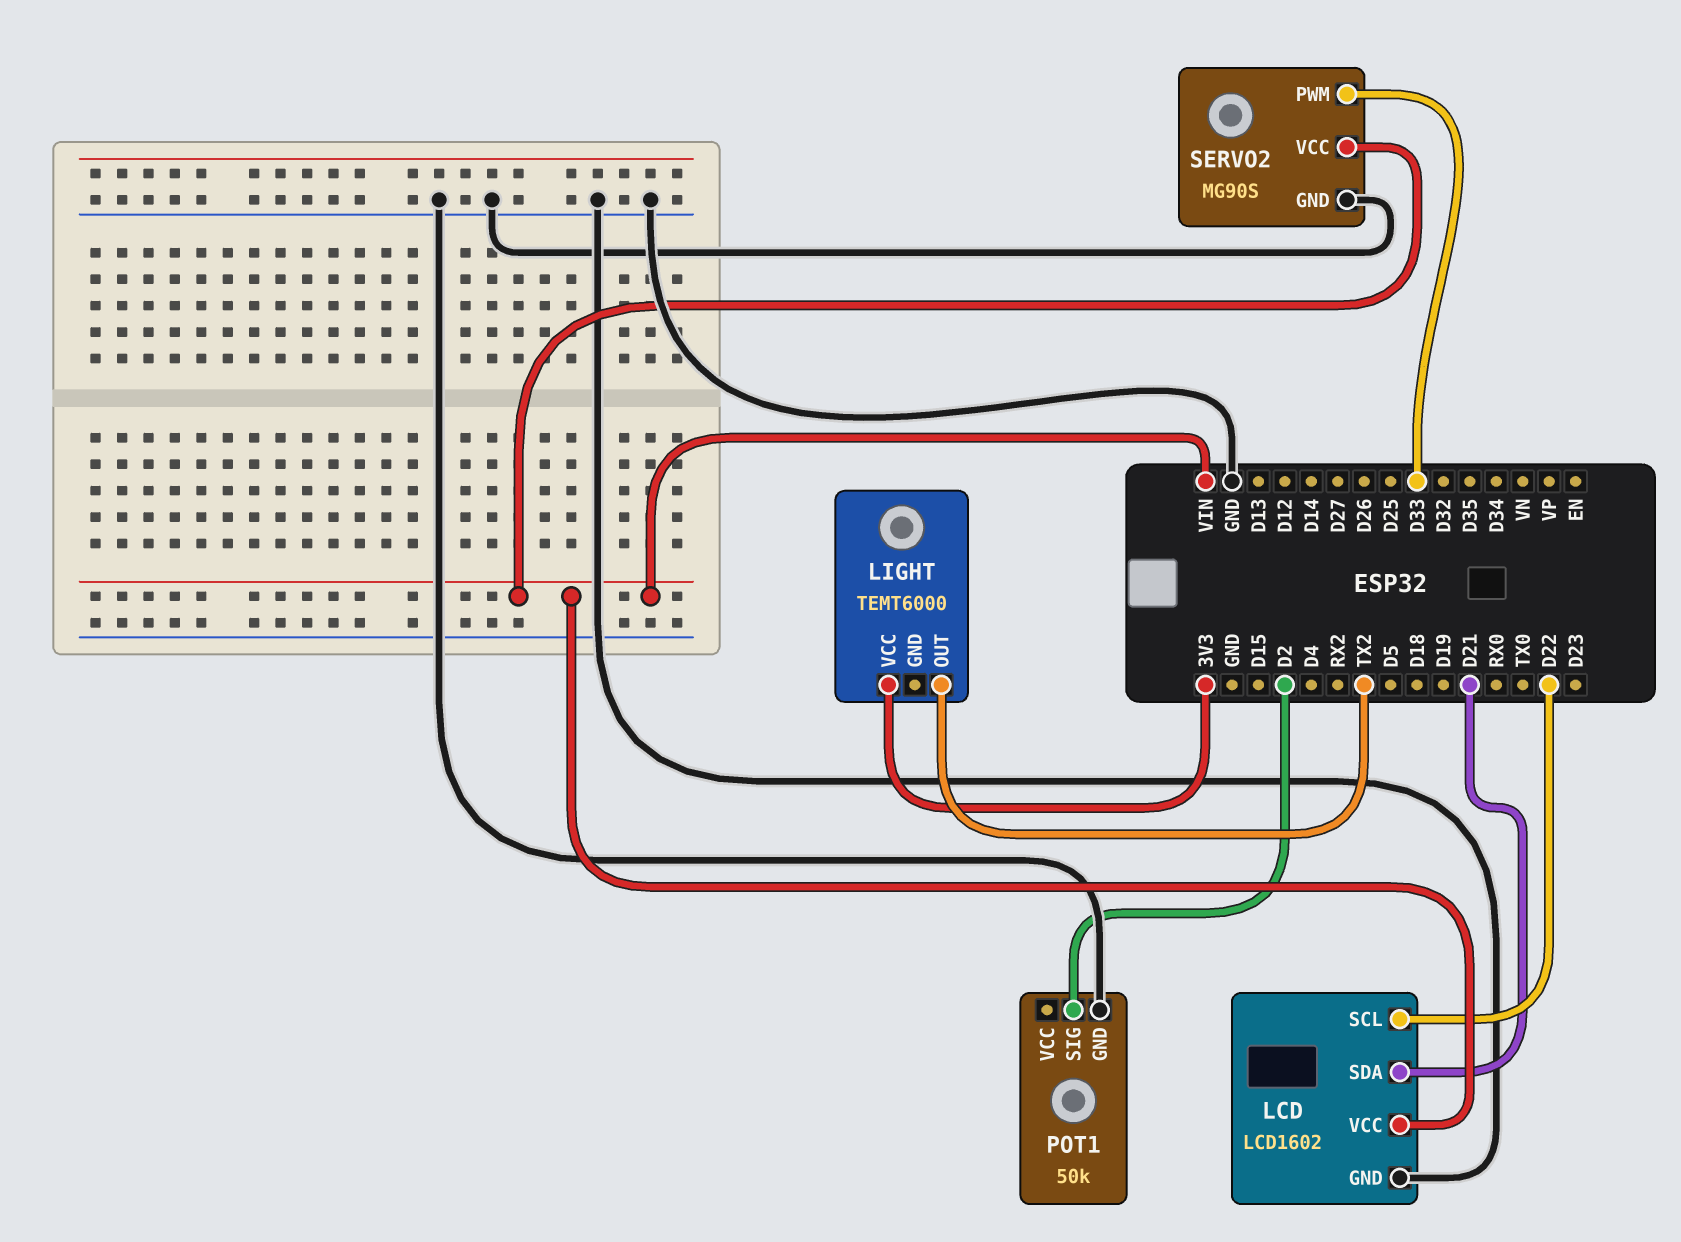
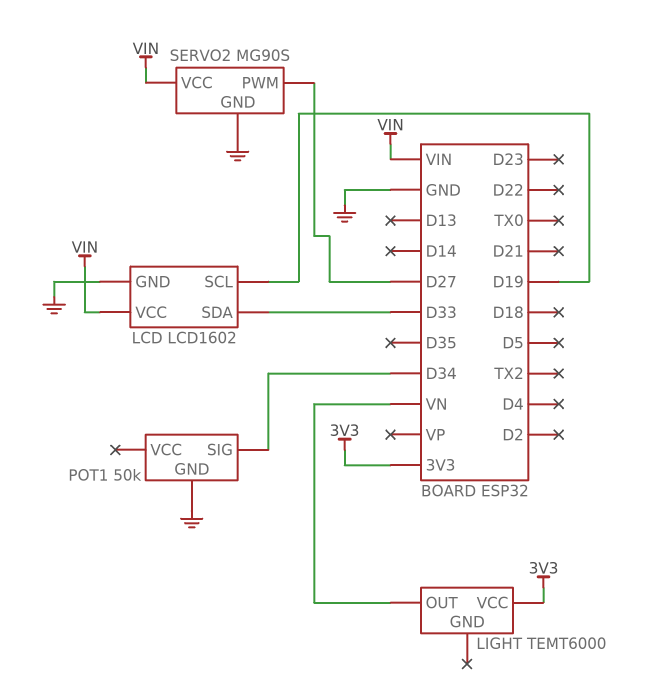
LCD pin SCL: D22 -> D19
LCD pin SDA: D21 -> D33
LIGHT pin OUT: TX2 -> VN
POT1 pin SIG: D2 -> D34
SERVO2 pin PWM: D33 -> D27

